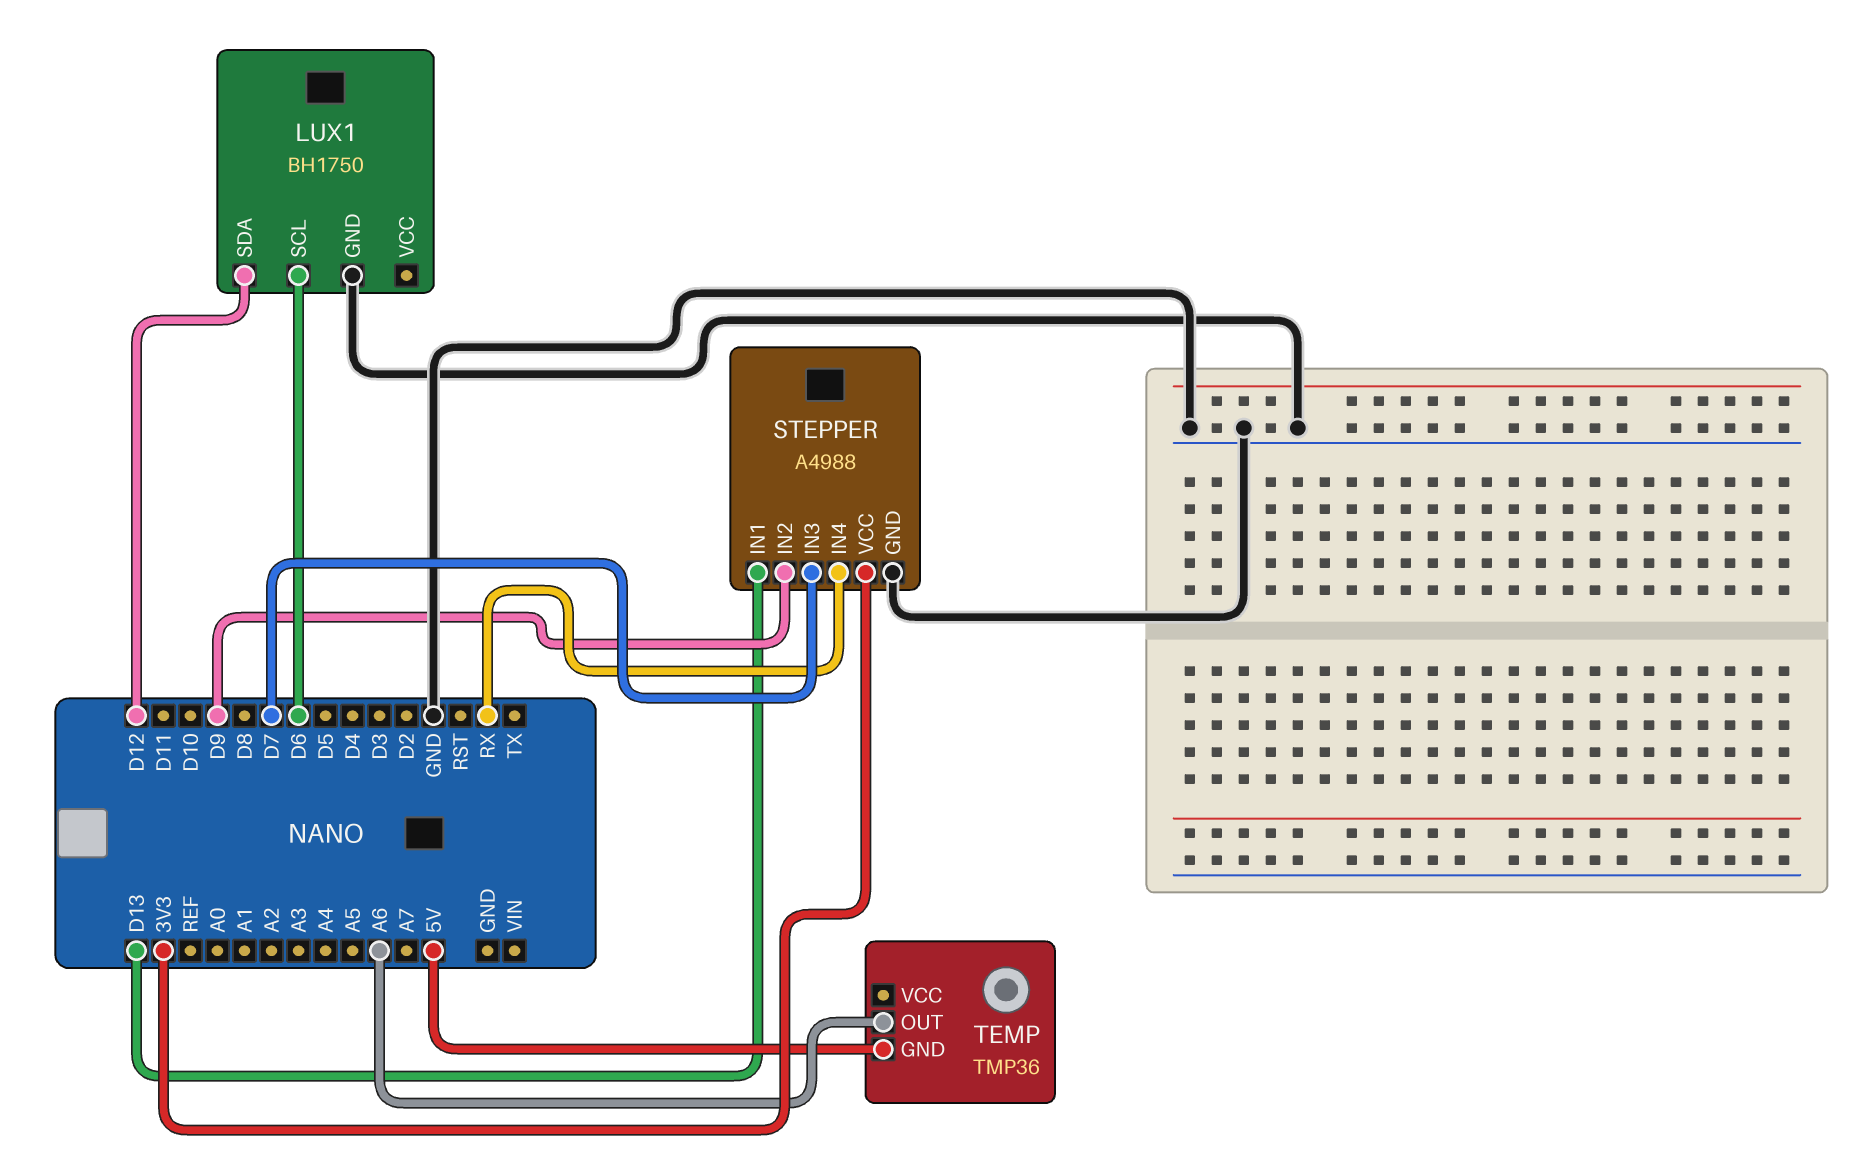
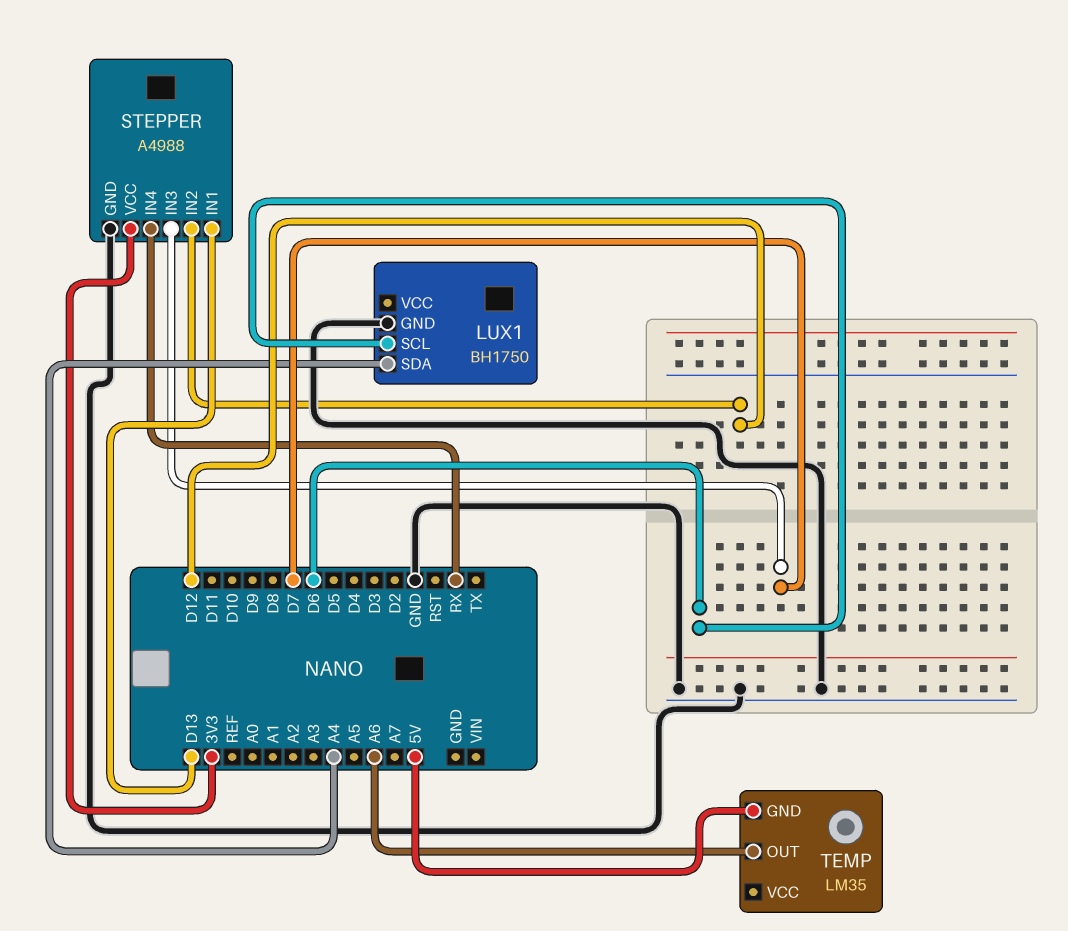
LUX1 pin SDA: D12 -> A4
STEPPER pin IN2: D9 -> D12
TEMP: TMP36 -> LM35

